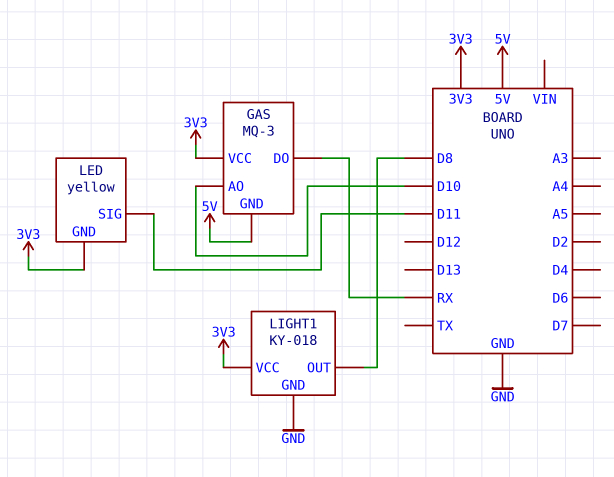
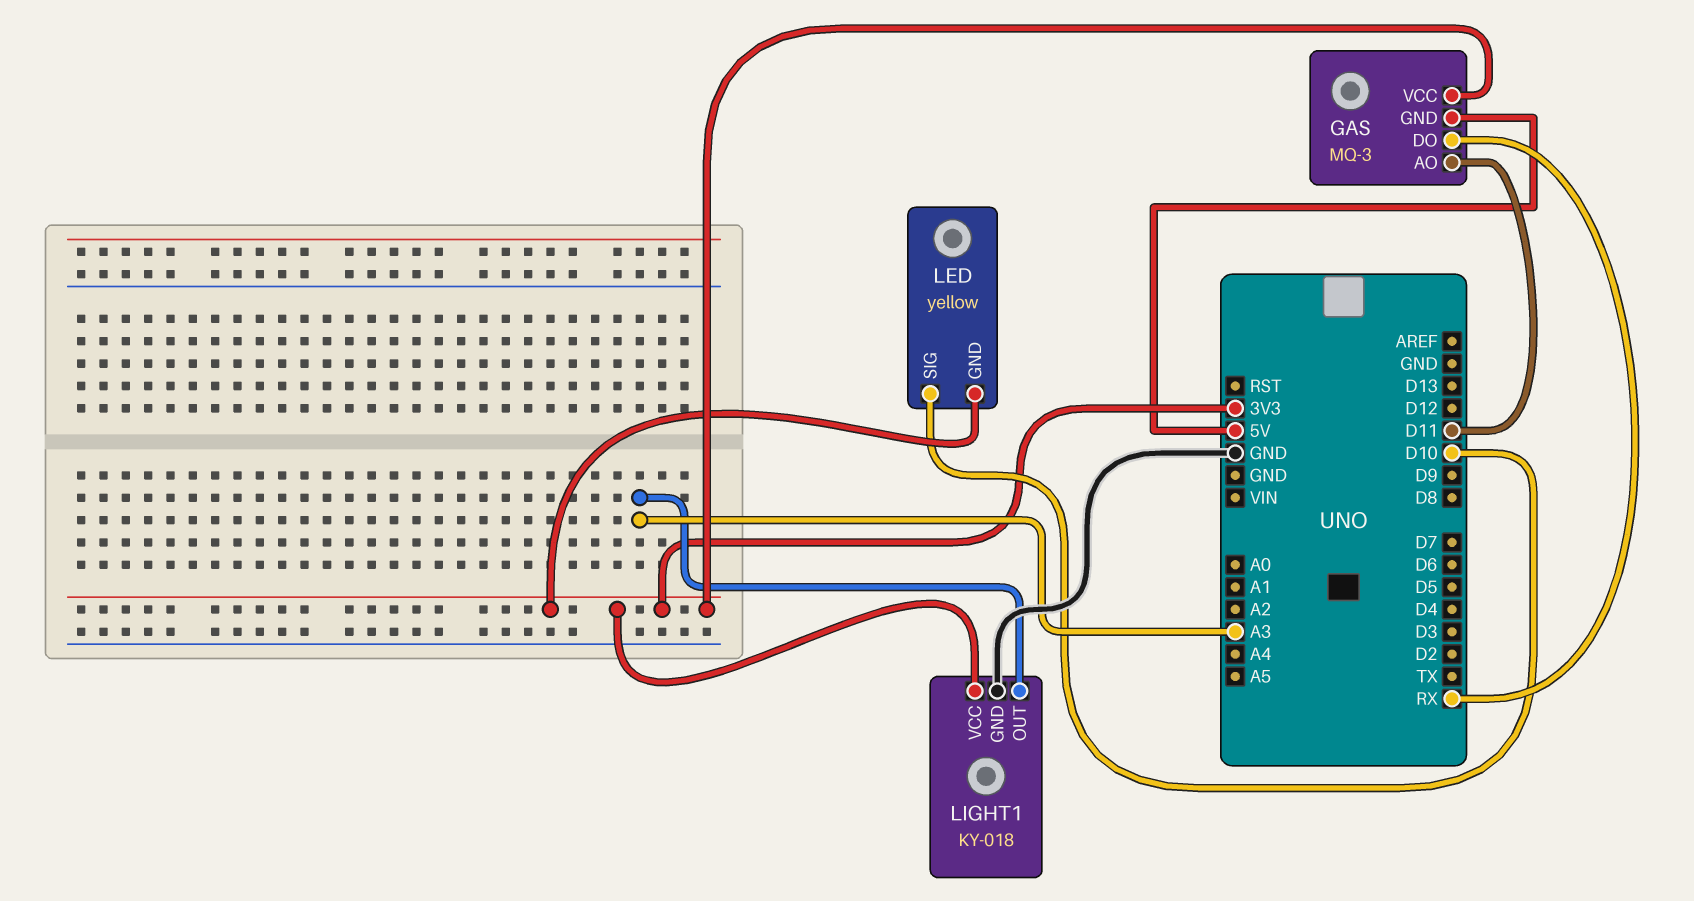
GAS pin AO: D10 -> D11
LED pin SIG: D11 -> D10
LIGHT1 pin OUT: D8 -> A3

